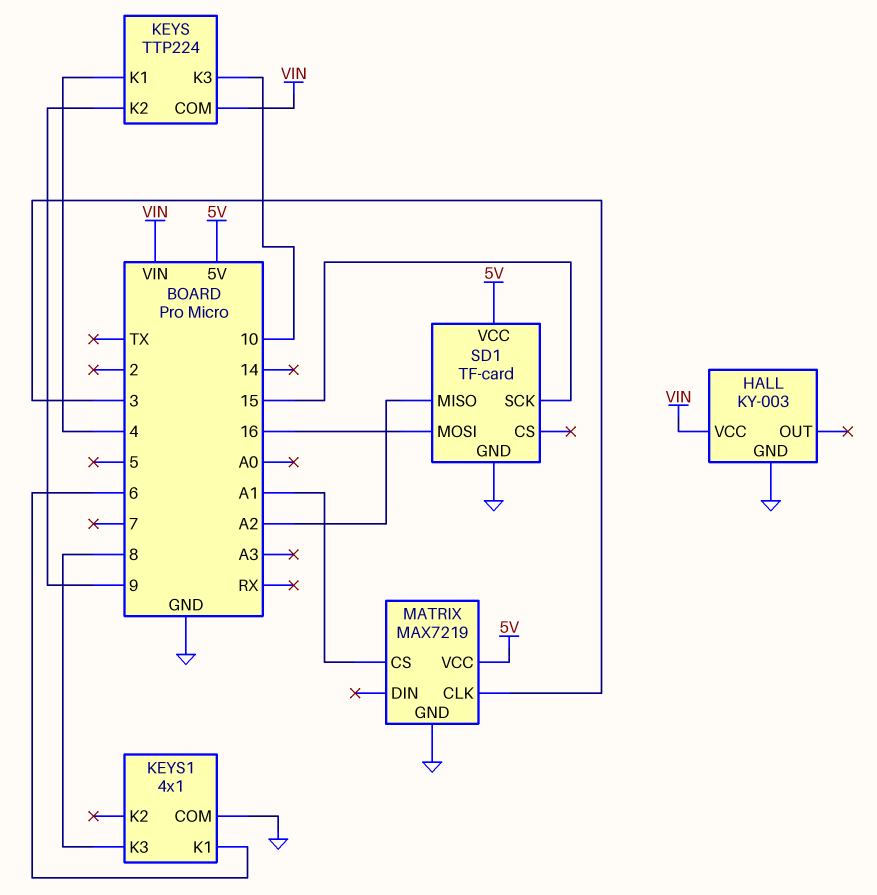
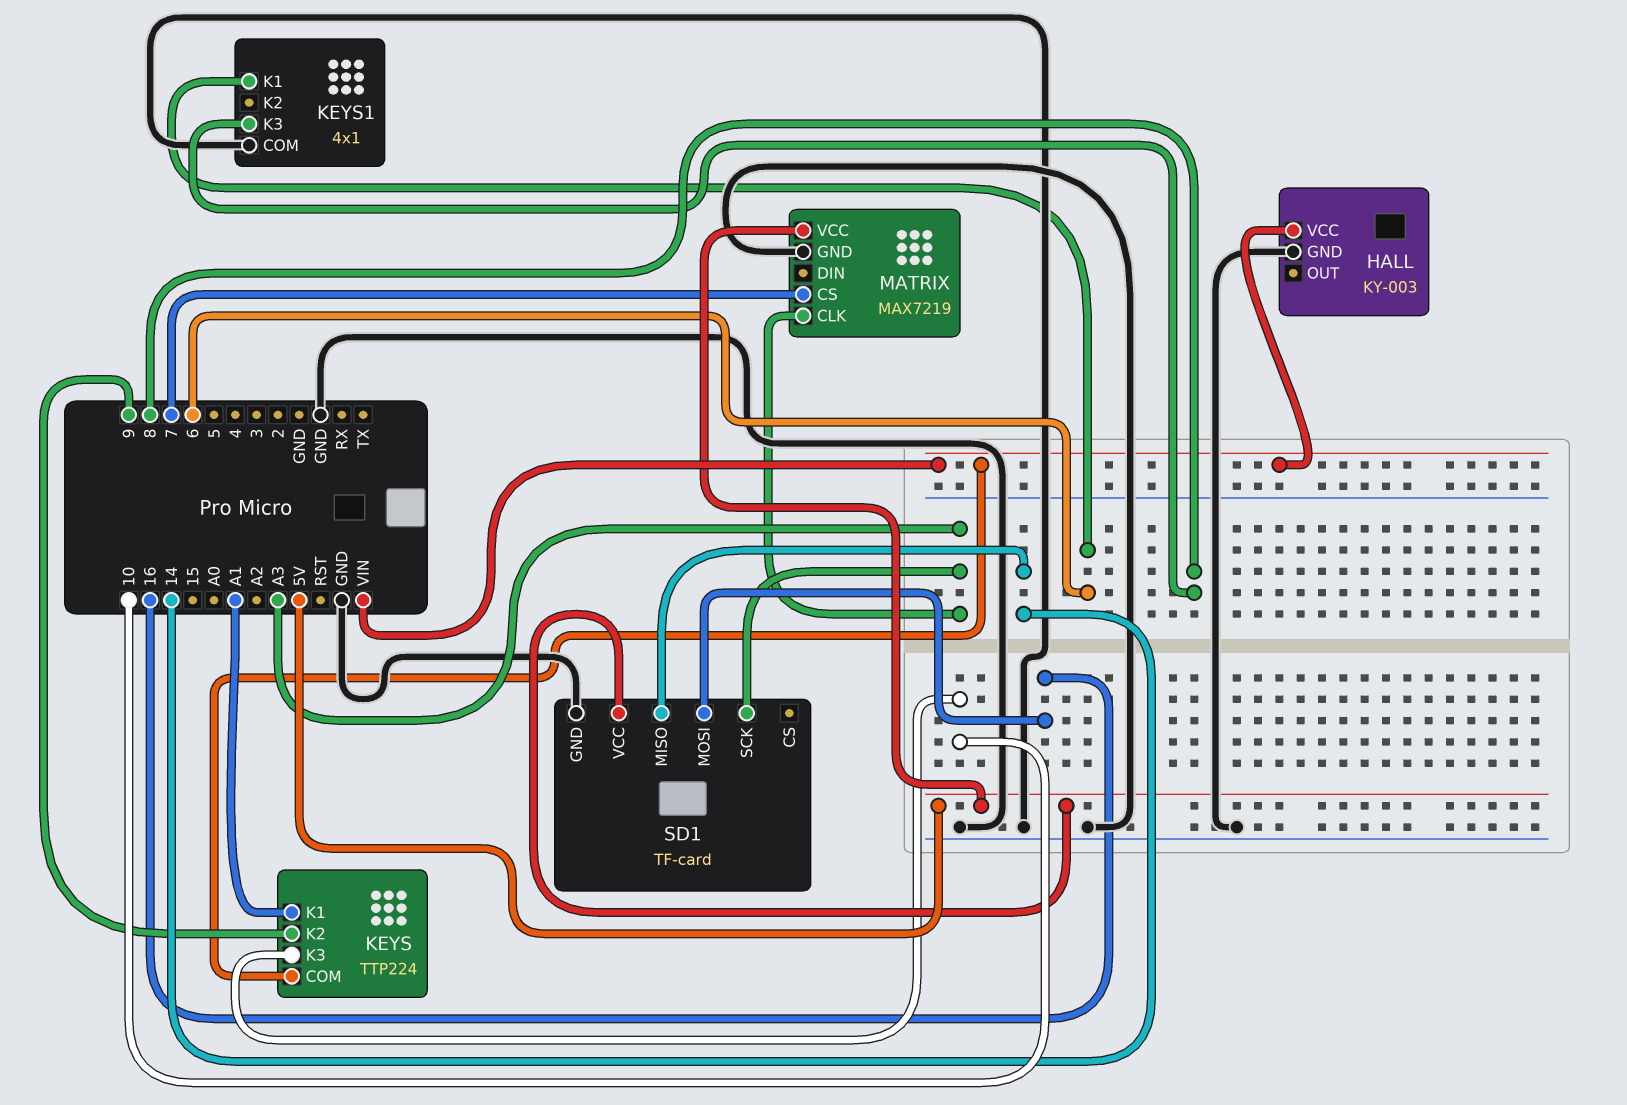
KEYS pin K1: 4 -> A1
MATRIX pin CLK: 3 -> A3
MATRIX pin CS: A1 -> 7
SD1 pin MISO: A2 -> 14
SD1 pin SCK: 15 -> A3

